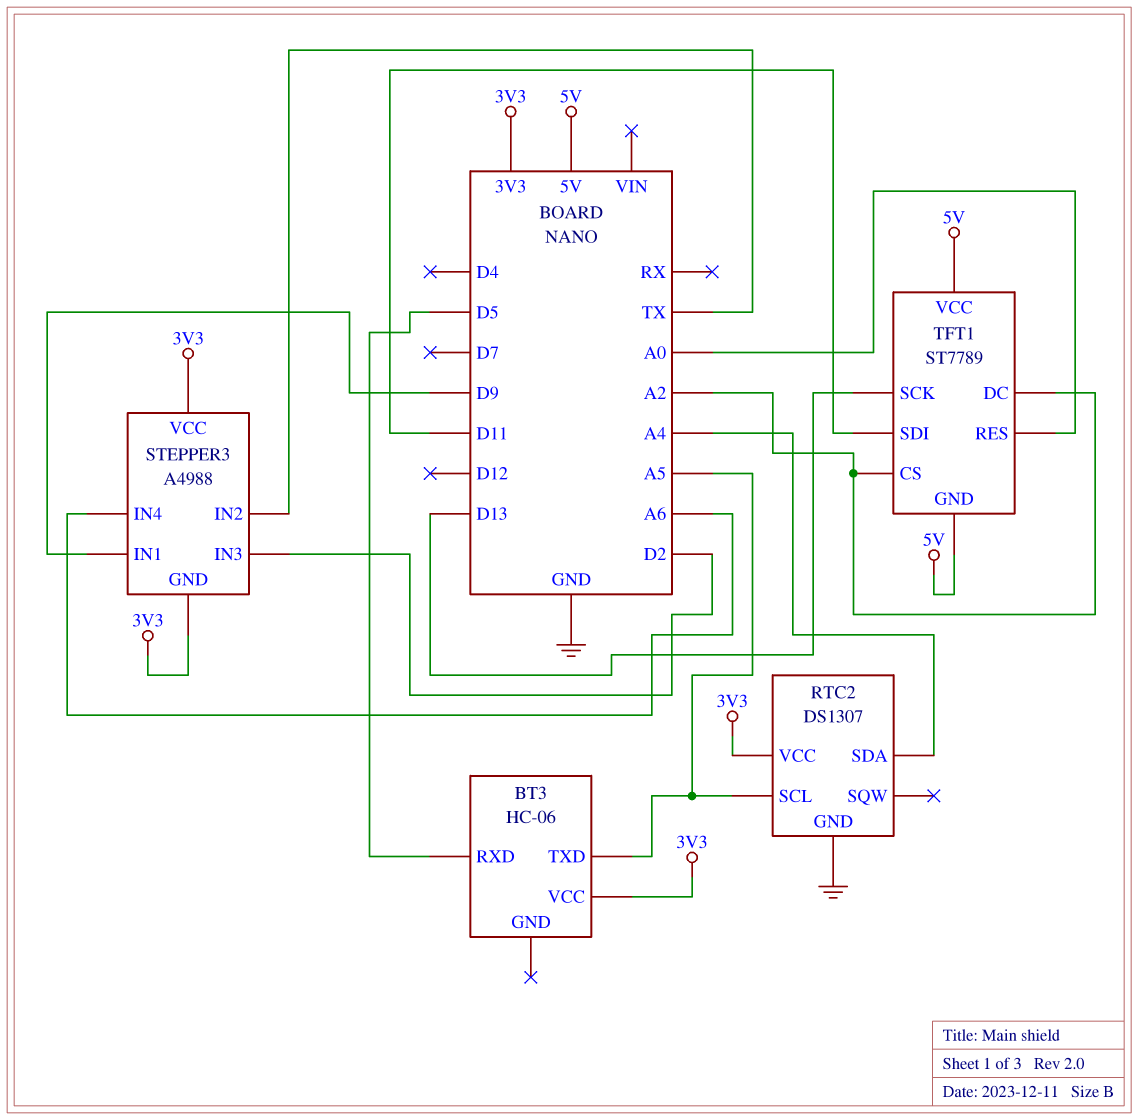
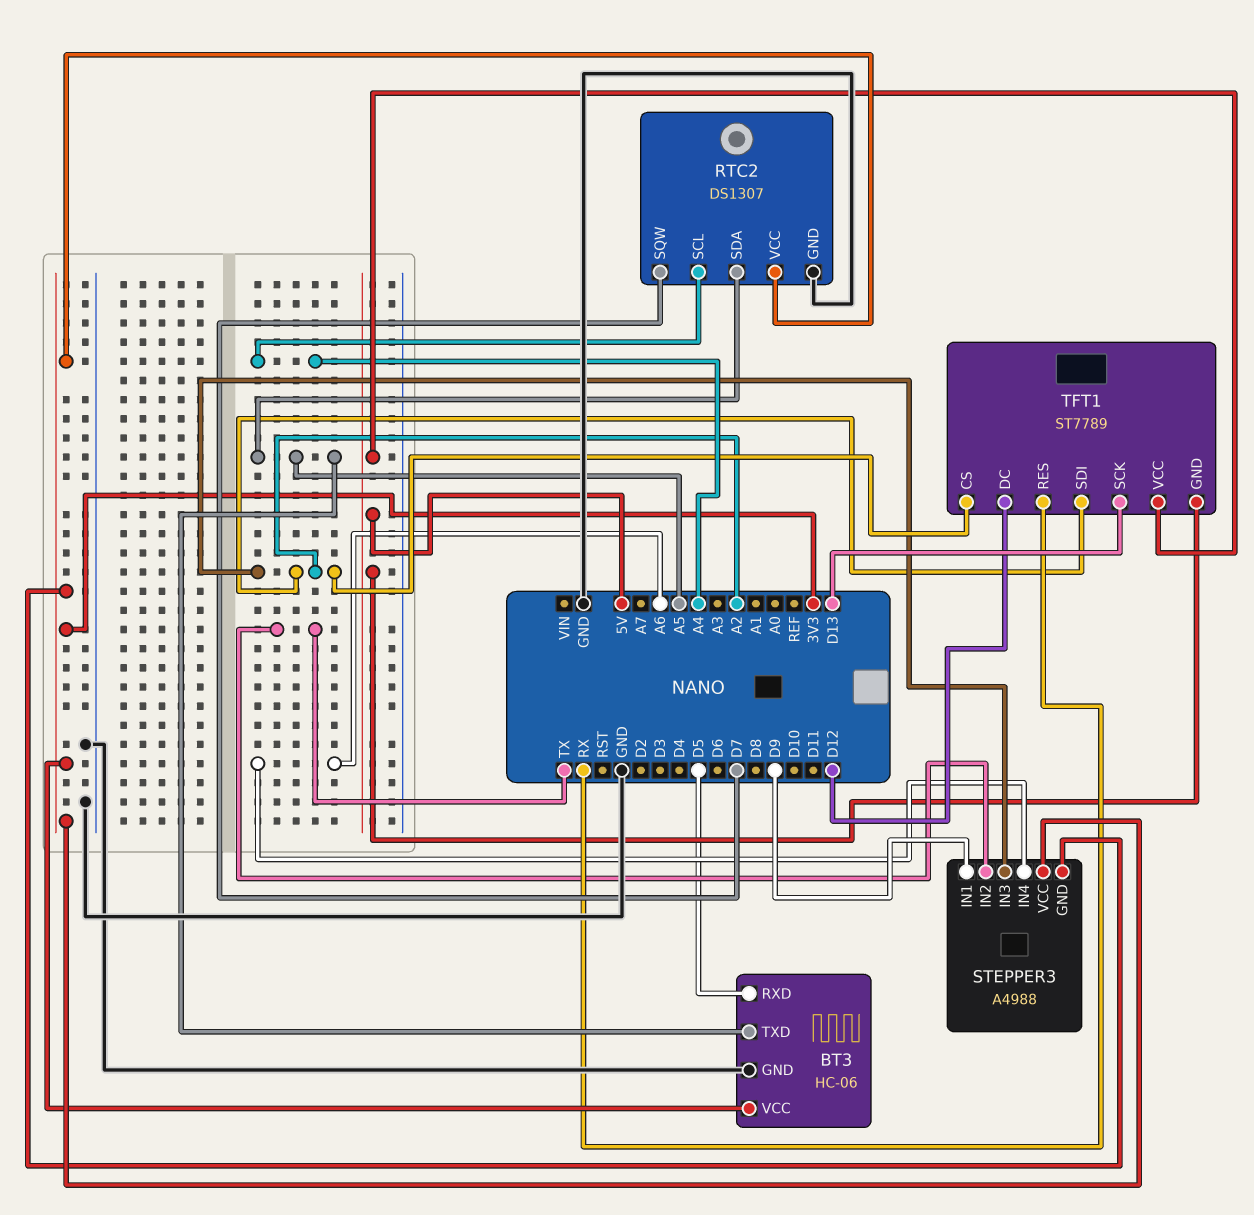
BT3 pin GND: none -> GND
RTC2 pin SCL: A5 -> A4
RTC2 pin SDA: A4 -> A5
RTC2 pin SQW: none -> D7
STEPPER3 pin IN3: D2 -> A2
TFT1 pin DC: A2 -> D12
TFT1 pin RES: A0 -> RX
TFT1 pin SDI: D11 -> A2

